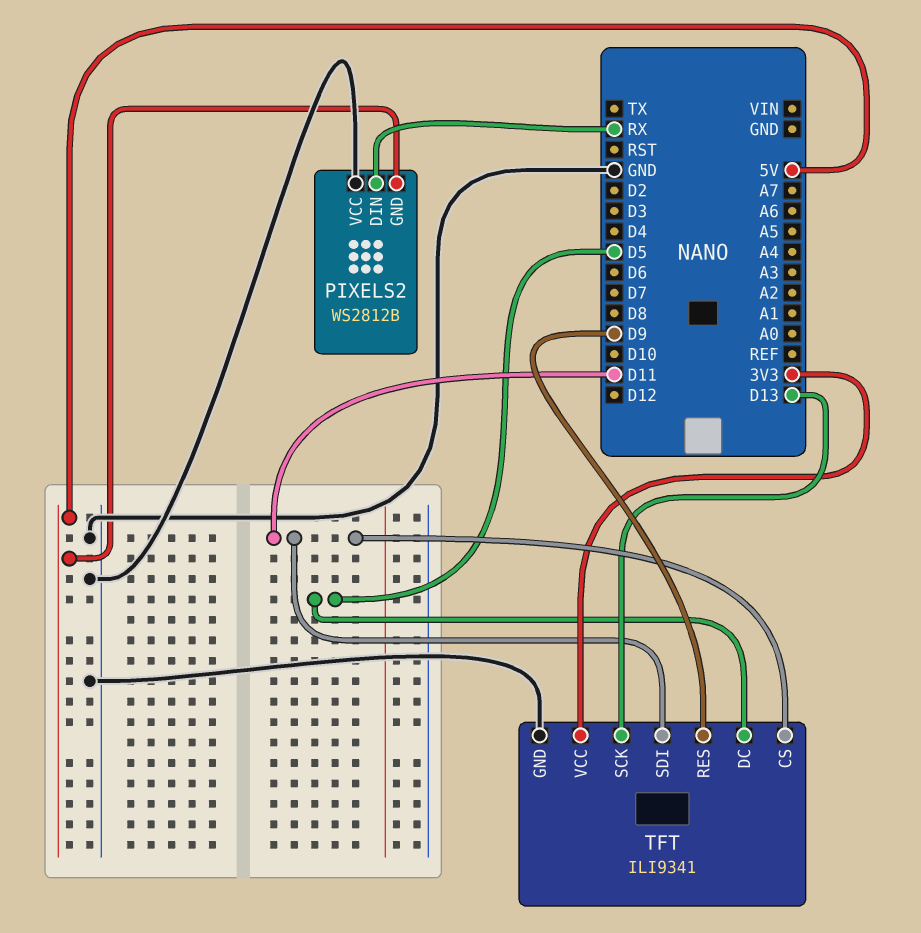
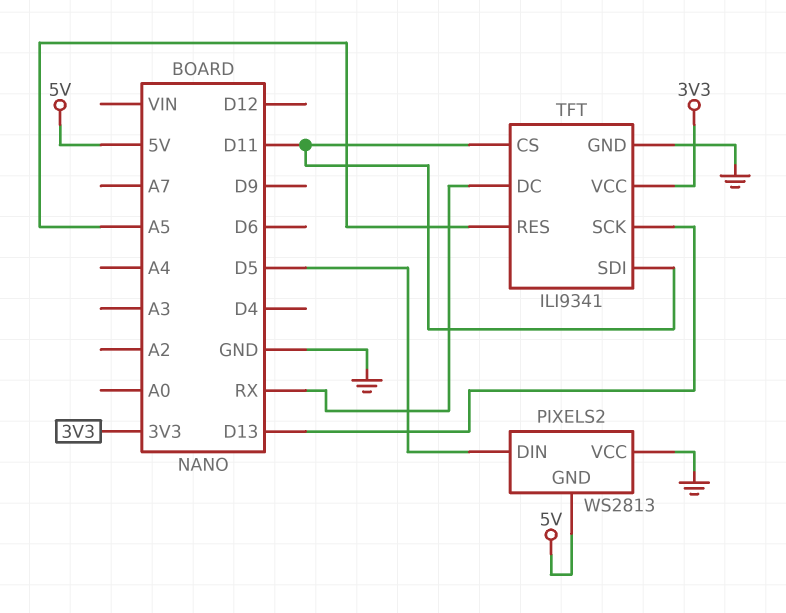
PIXELS2: WS2812B -> WS2813
PIXELS2 pin DIN: RX -> D5
TFT pin DC: D5 -> RX
TFT pin RES: D9 -> A5

